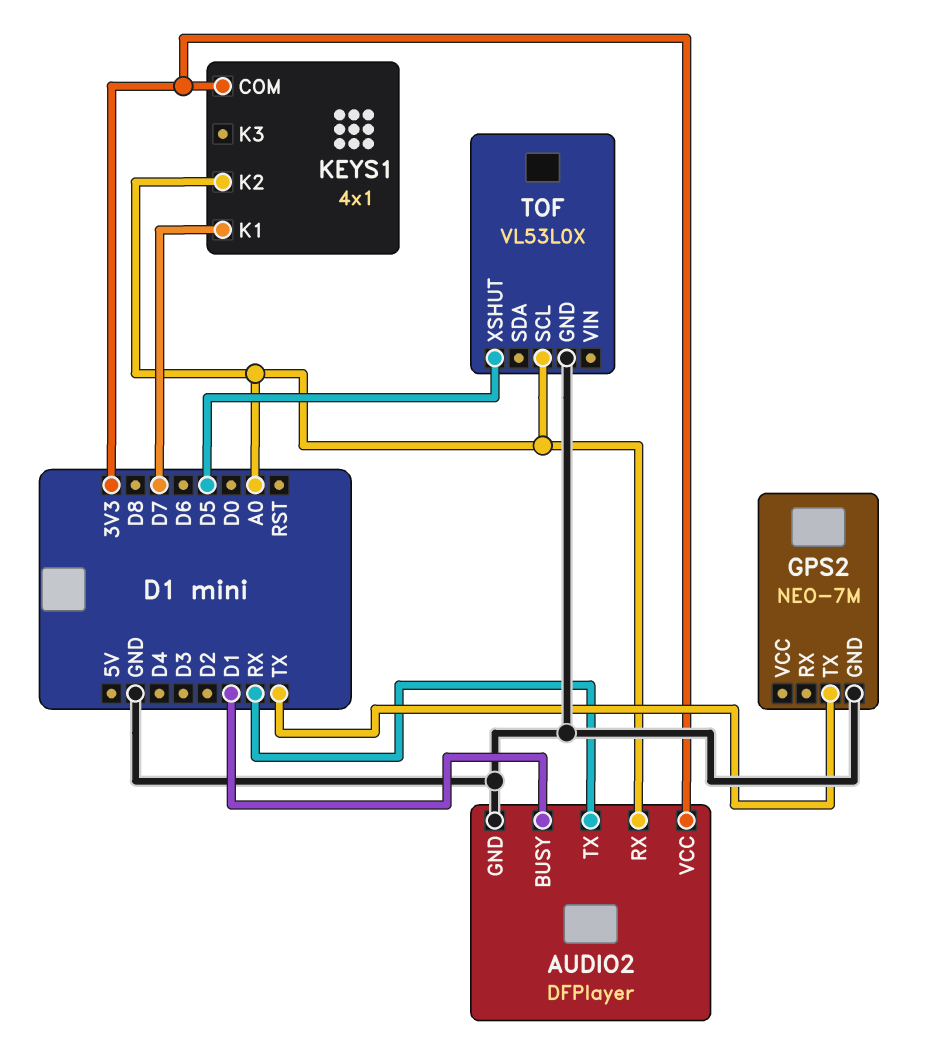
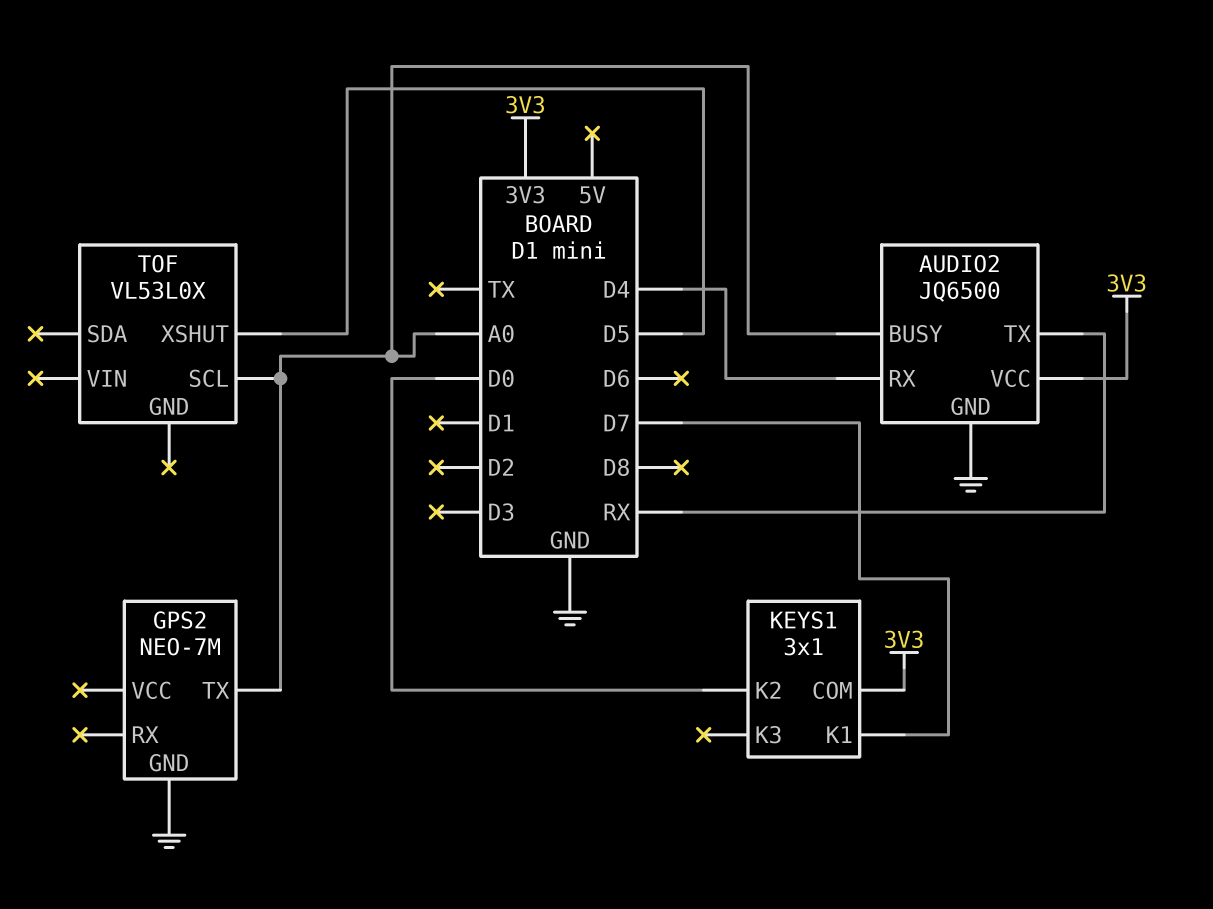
AUDIO2: DFPlayer -> JQ6500
AUDIO2 pin BUSY: D1 -> A0
AUDIO2 pin RX: A0 -> D4
GPS2 pin TX: TX -> A0
KEYS1: 4x1 -> 3x1
KEYS1 pin K2: A0 -> D0
TOF pin GND: GND -> none

